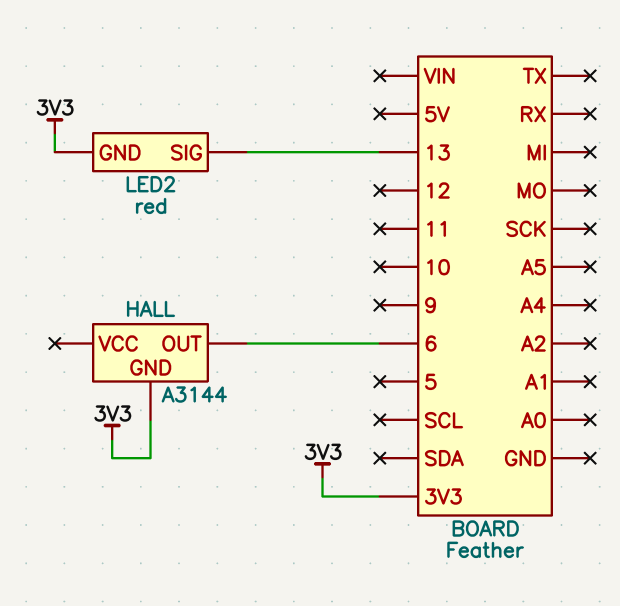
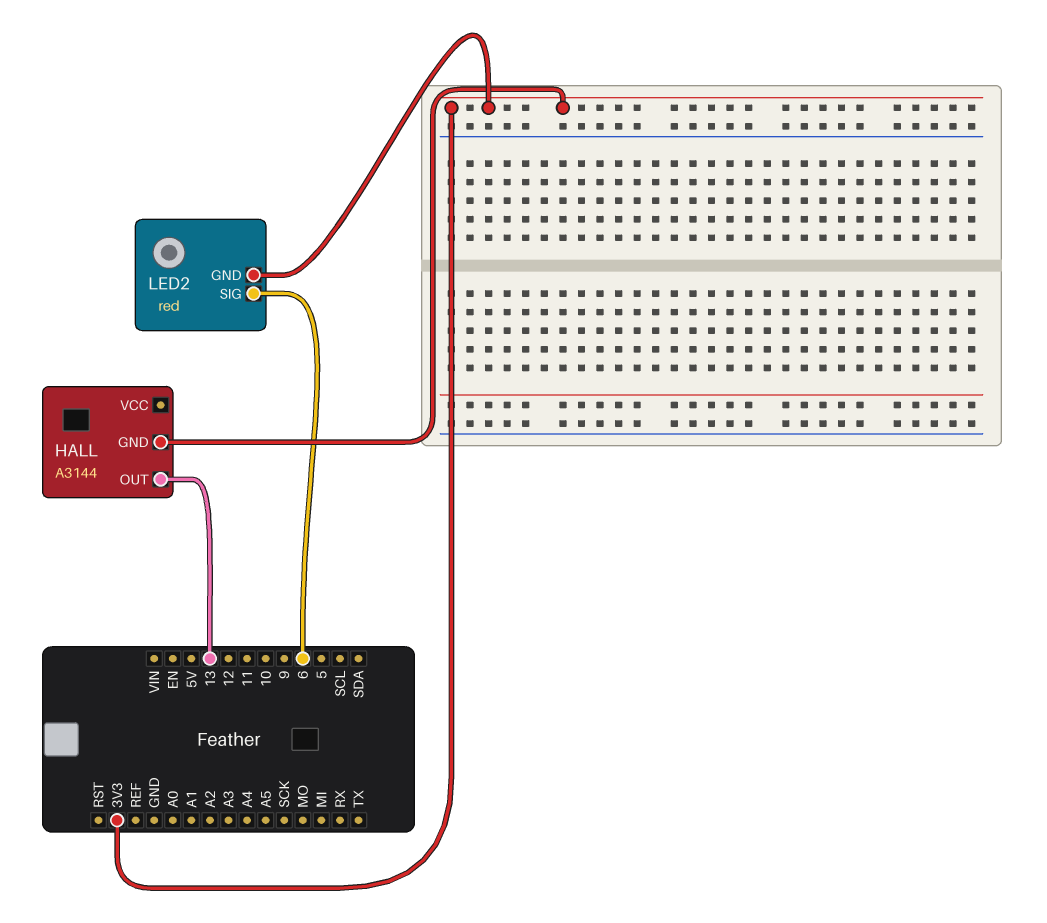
HALL pin OUT: 6 -> 13
LED2 pin SIG: 13 -> 6

